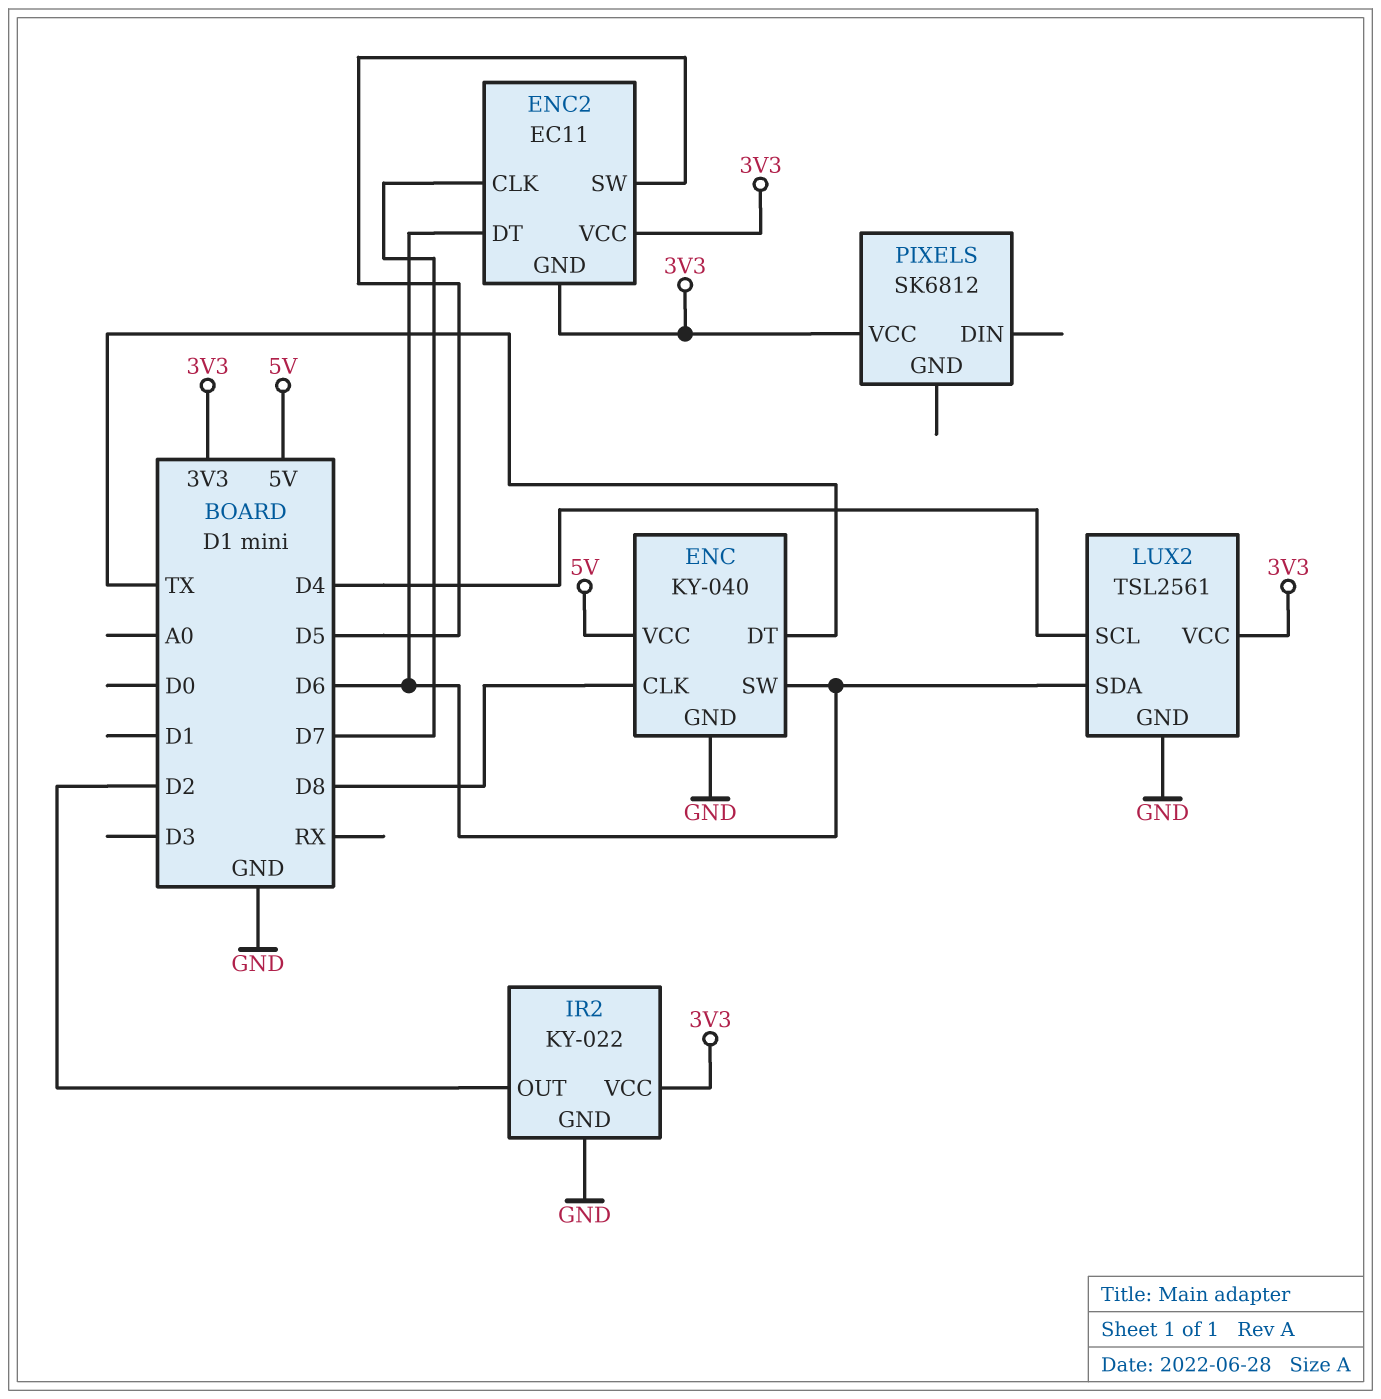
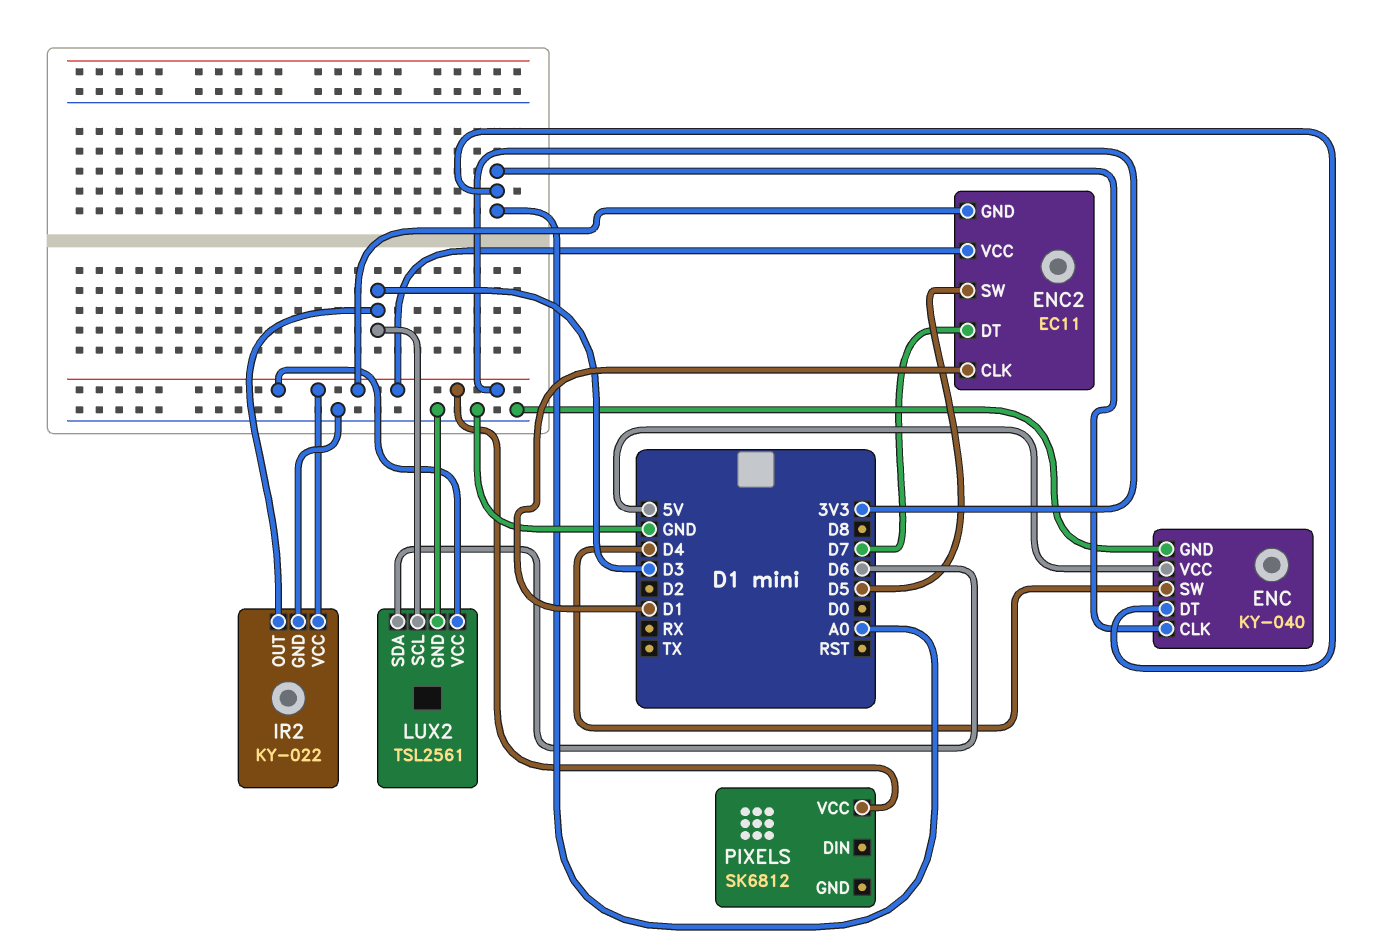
ENC pin CLK: D8 -> A0
ENC pin DT: TX -> A0
ENC pin SW: D6 -> D4
ENC2 pin CLK: D7 -> D1
ENC2 pin DT: D6 -> D7
IR2 pin OUT: D2 -> D3
LUX2 pin SCL: D4 -> D3

